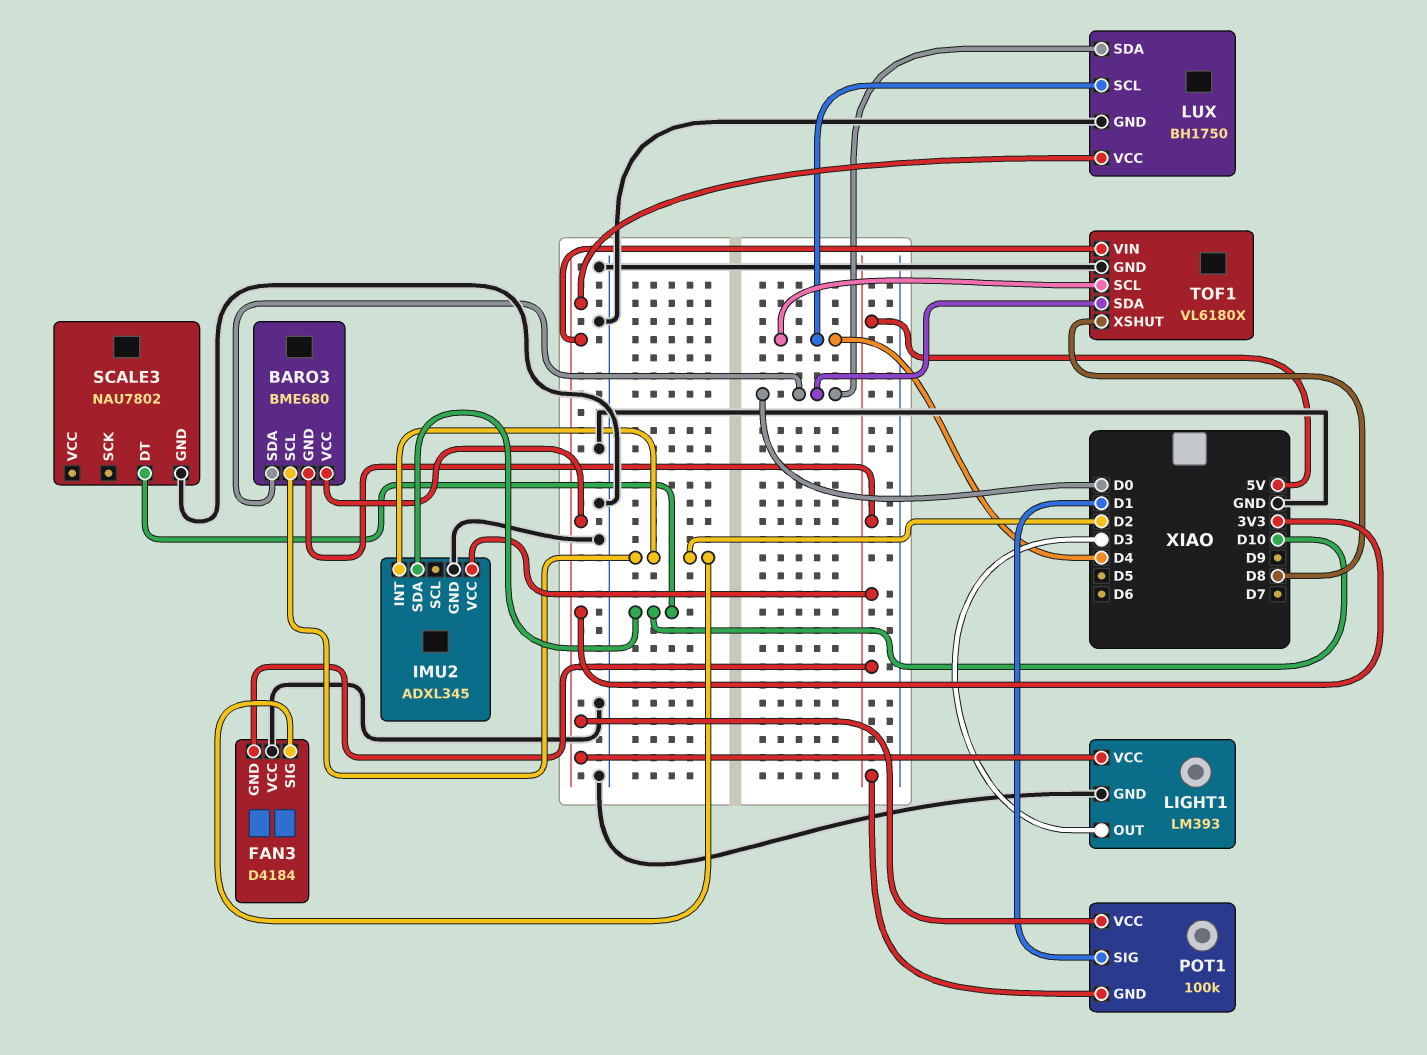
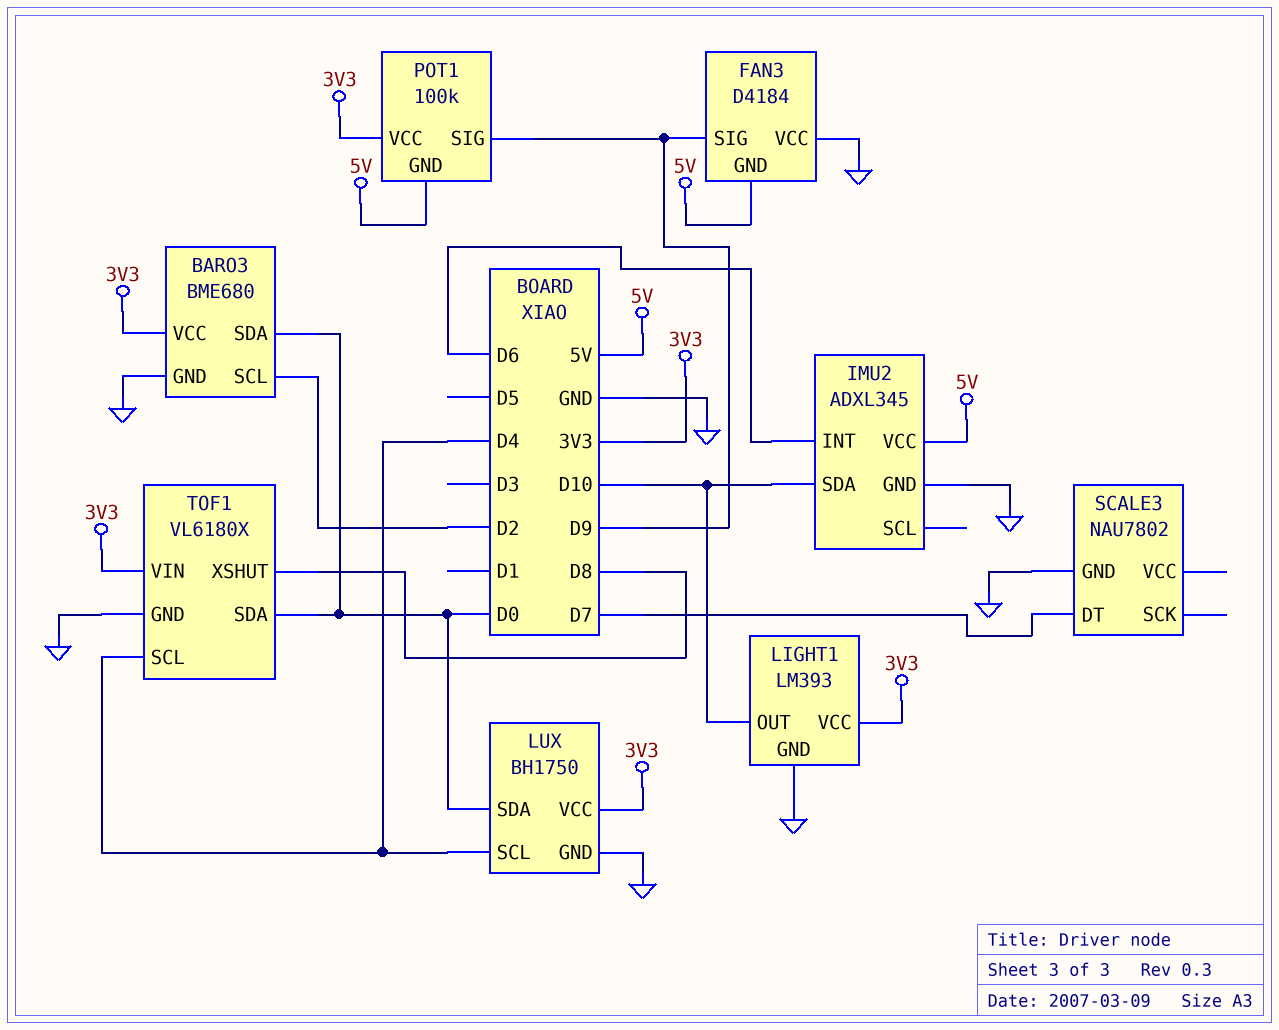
BARO3 pin GND: 5V -> GND
FAN3 pin SIG: D2 -> D9
IMU2 pin INT: D2 -> D6
LIGHT1 pin OUT: D3 -> D10
POT1 pin SIG: D1 -> D9
SCALE3 pin DT: D10 -> D7

